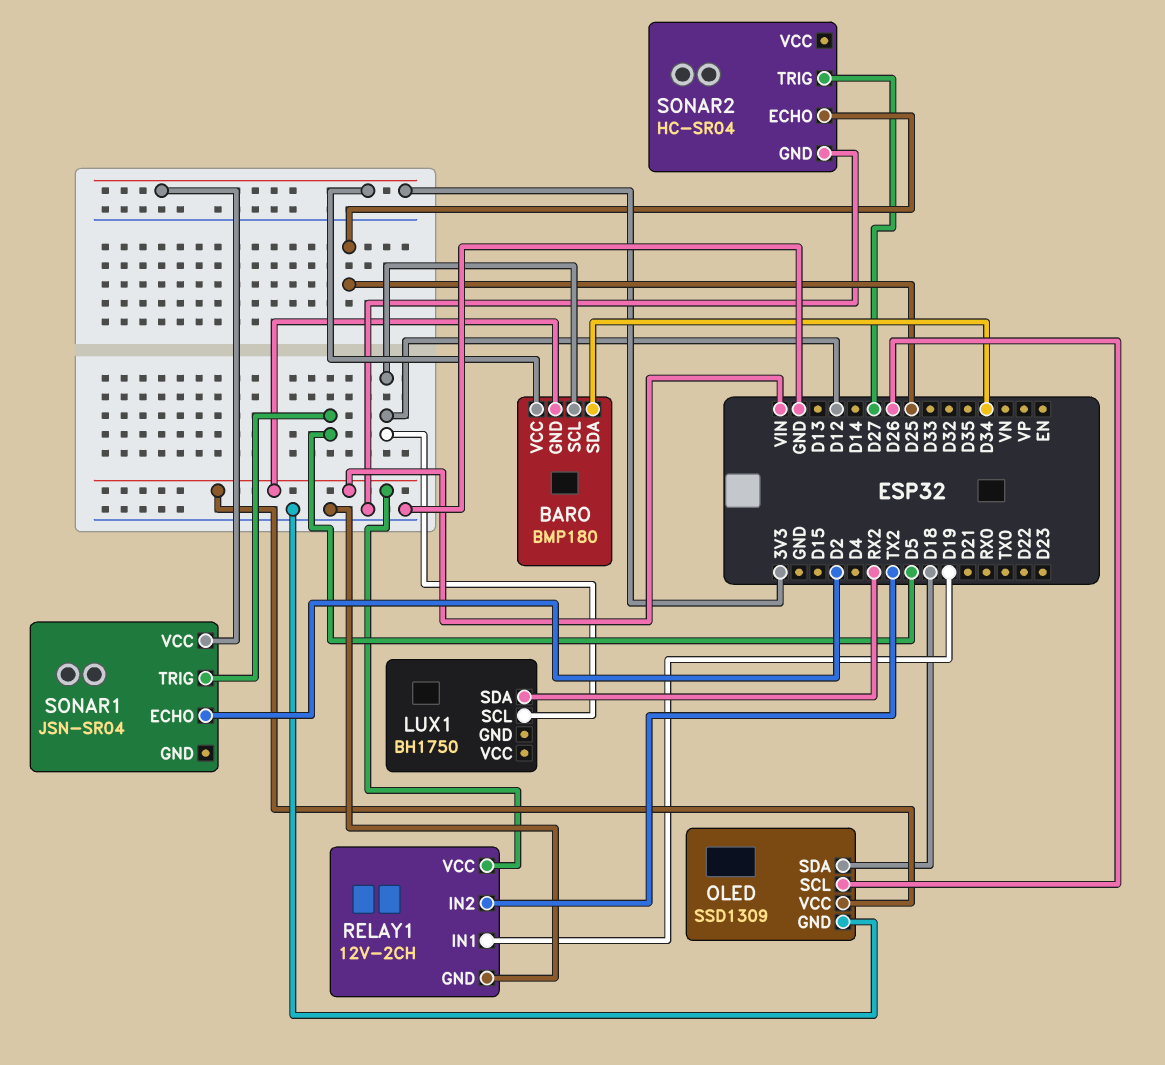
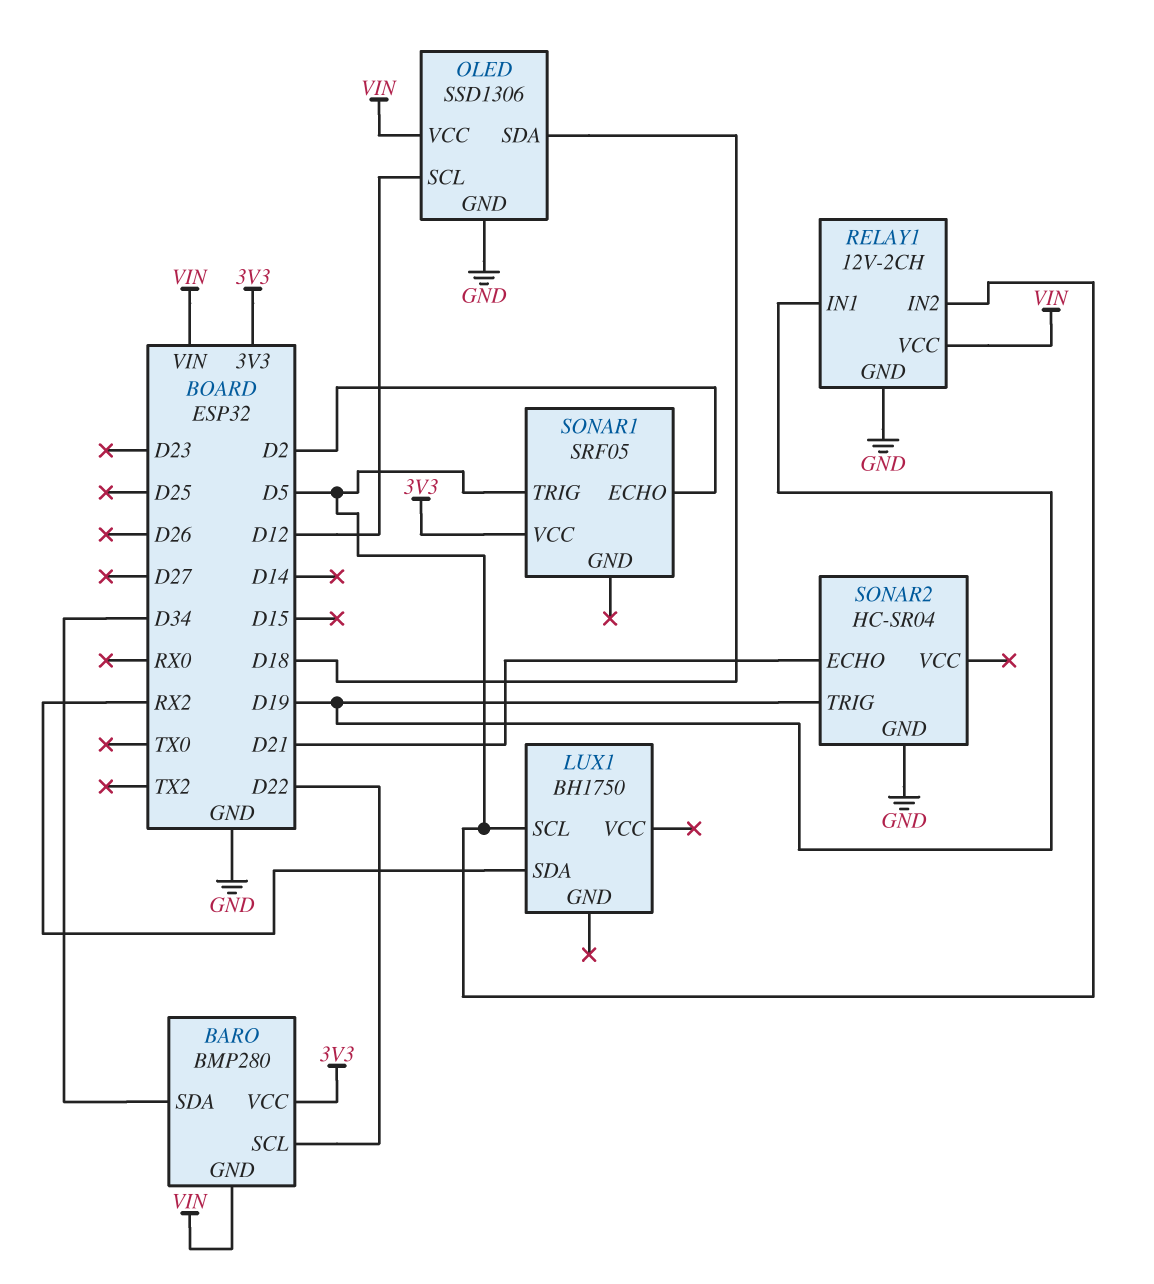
BARO: BMP180 -> BMP280
BARO pin SCL: D12 -> D22
LUX1 pin SCL: D12 -> D5
OLED: SSD1309 -> SSD1306
OLED pin SCL: D26 -> D12
RELAY1 pin IN2: TX2 -> D5
SONAR1: JSN-SR04 -> SRF05
SONAR2 pin ECHO: D25 -> D21
SONAR2 pin TRIG: D27 -> D19

